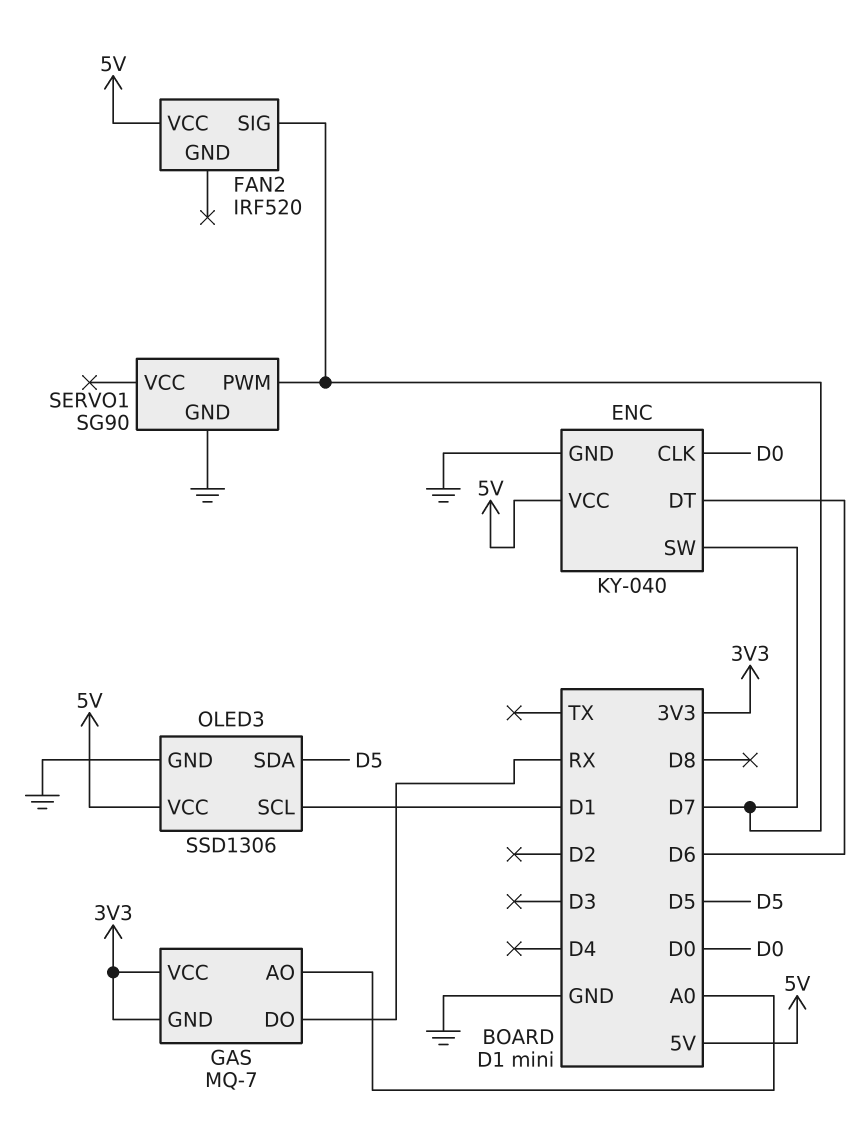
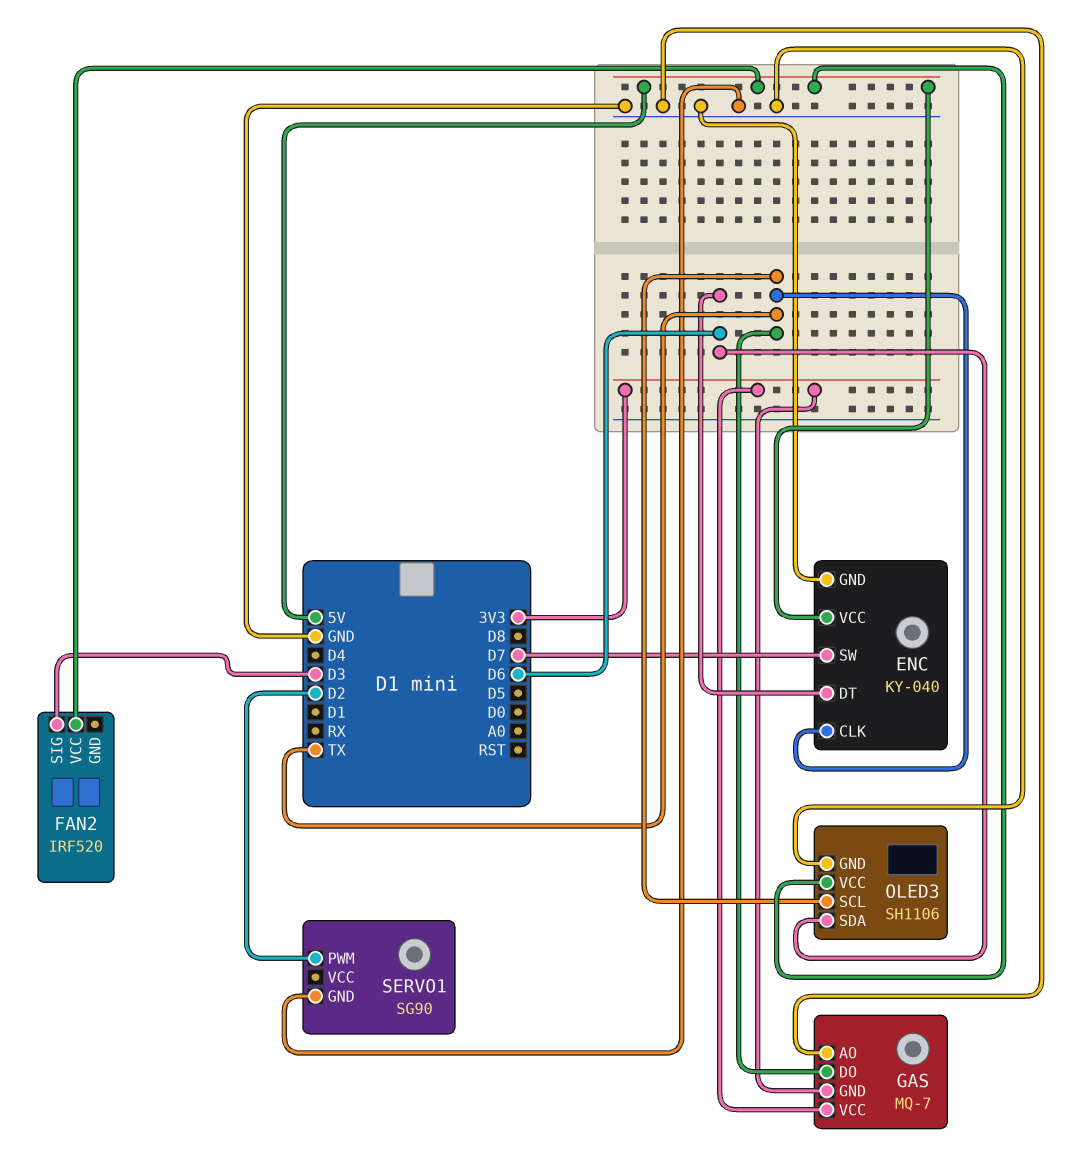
ENC pin CLK: D0 -> TX
FAN2 pin SIG: D7 -> D3
GAS pin AO: A0 -> GND
GAS pin DO: RX -> TX
OLED3: SSD1306 -> SH1106
OLED3 pin SCL: D1 -> TX
OLED3 pin SDA: D5 -> D6
SERVO1 pin PWM: D7 -> D2

